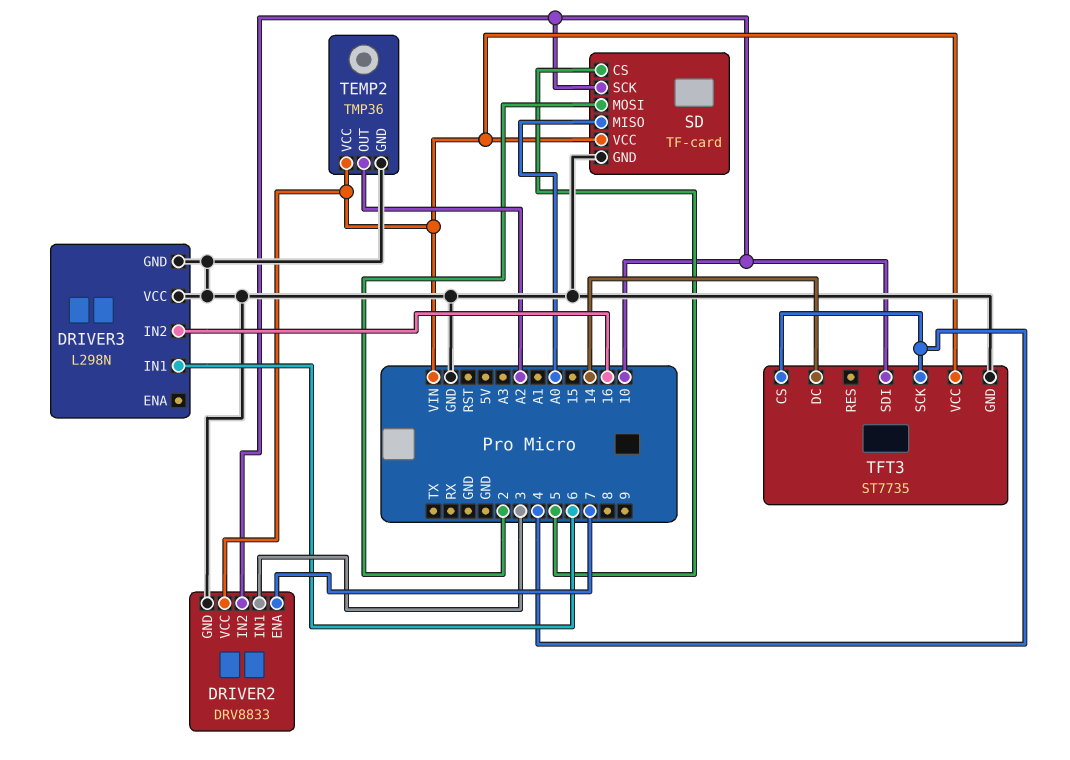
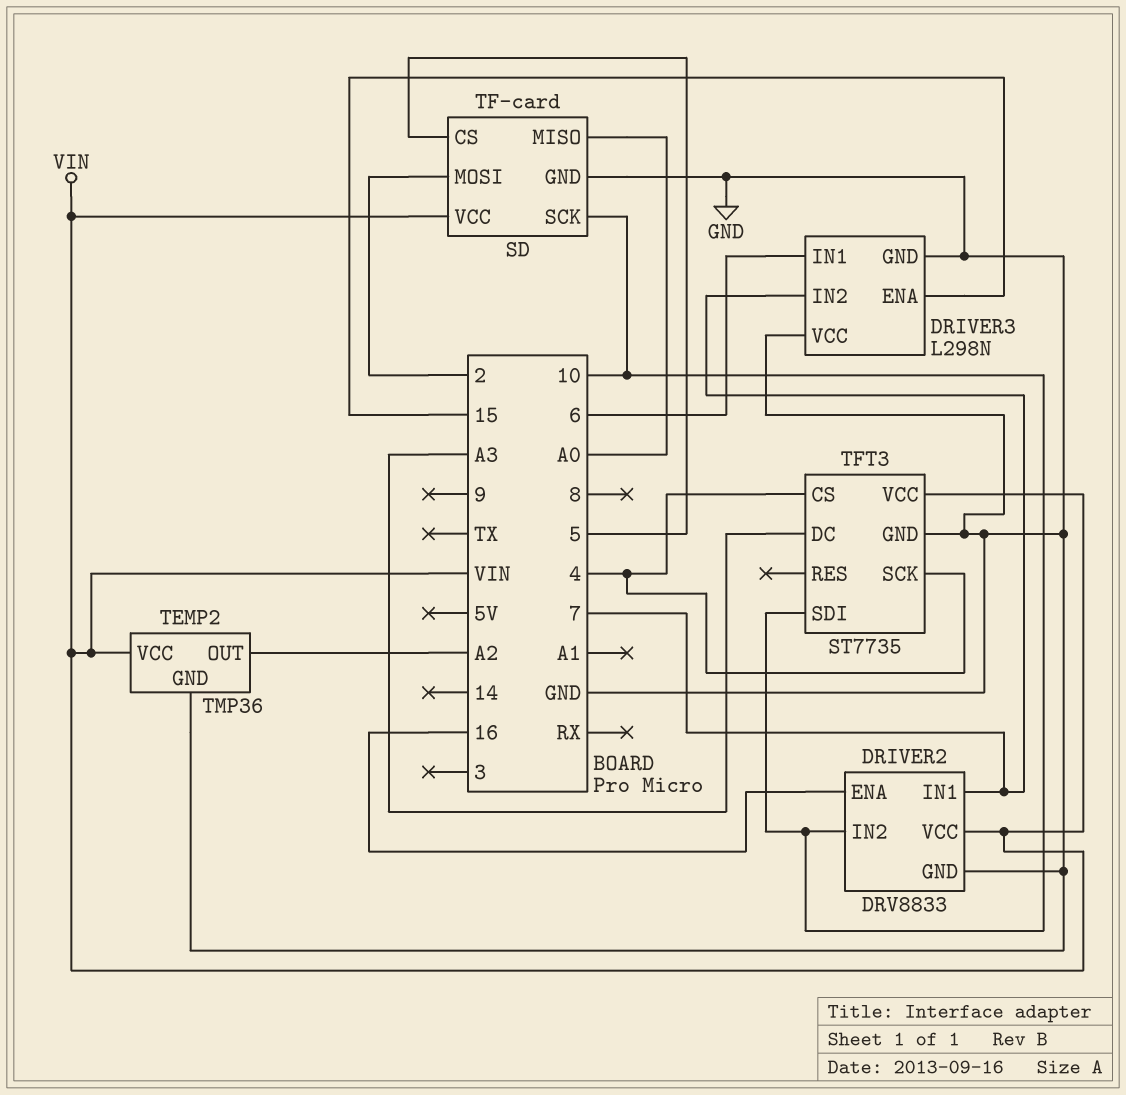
DRIVER2 pin ENA: 7 -> 16
DRIVER2 pin IN1: 3 -> 7
DRIVER3 pin ENA: none -> 15
DRIVER3 pin IN2: 16 -> 7
TFT3 pin DC: 14 -> A3

